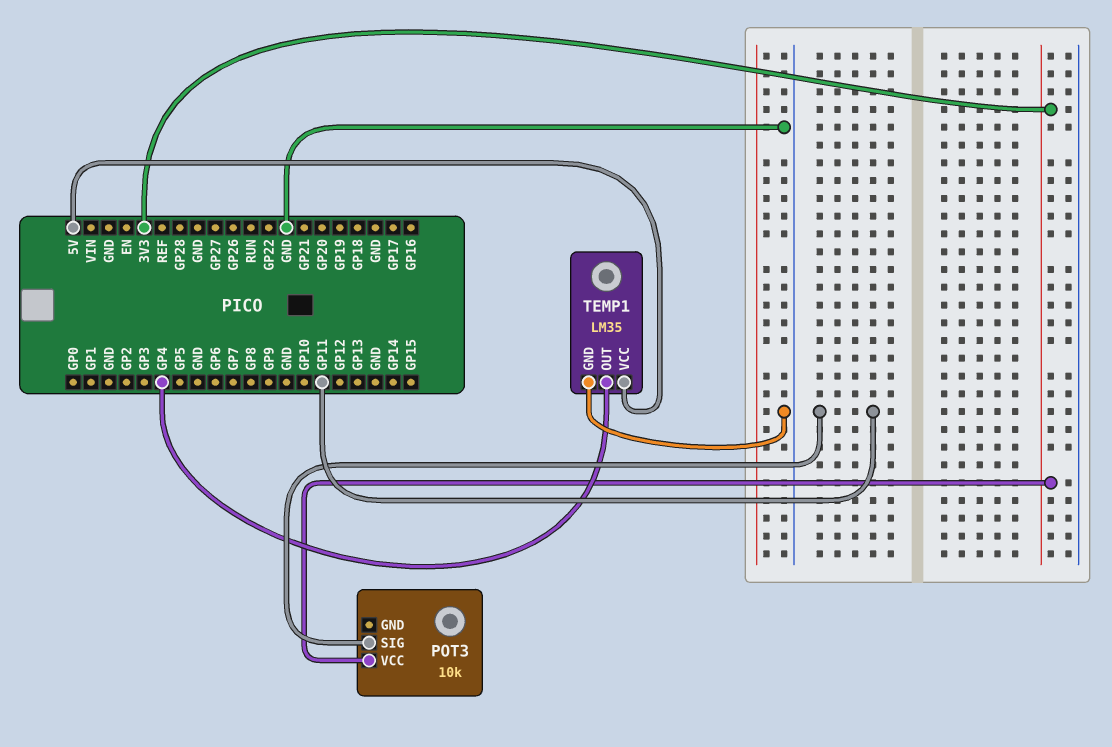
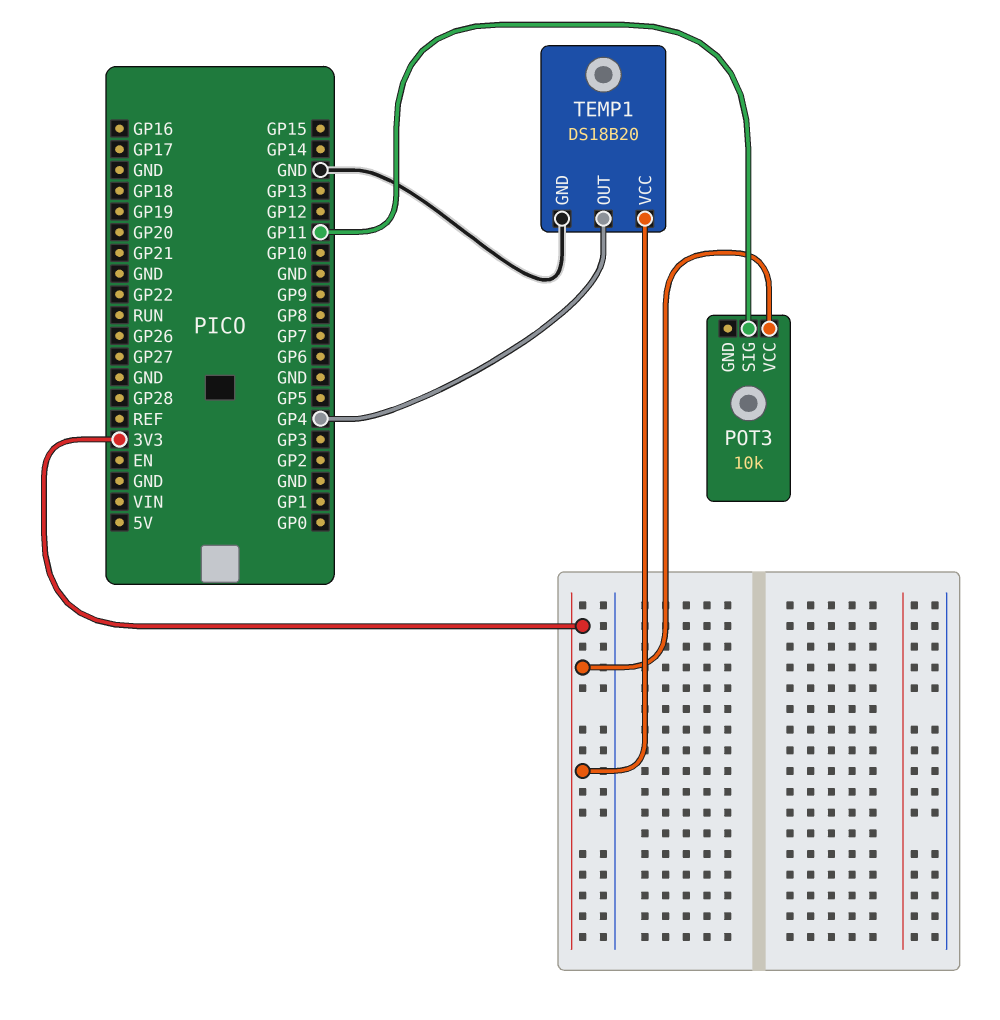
TEMP1: LM35 -> DS18B20
TEMP1 pin VCC: 5V -> 3V3

